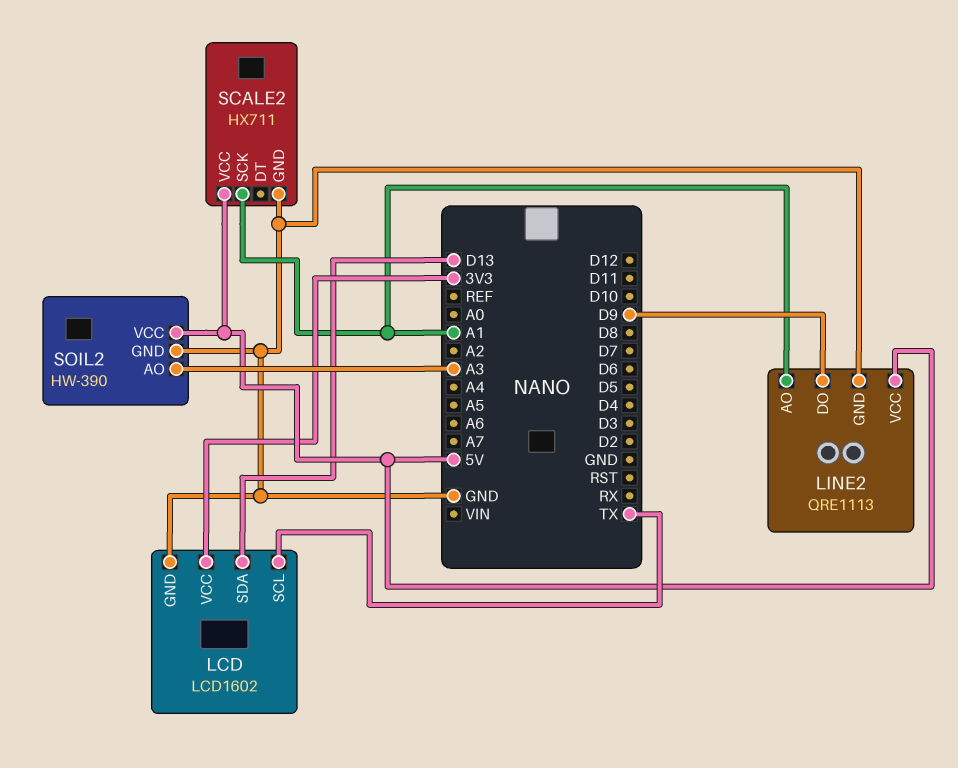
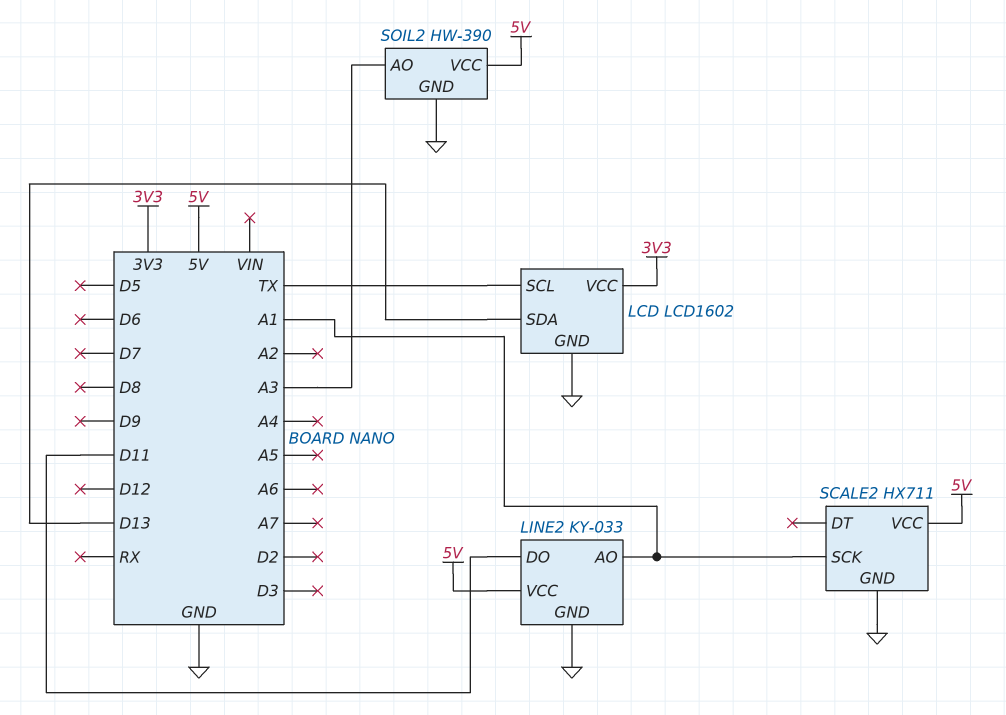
LINE2: QRE1113 -> KY-033
LINE2 pin DO: D9 -> D11

